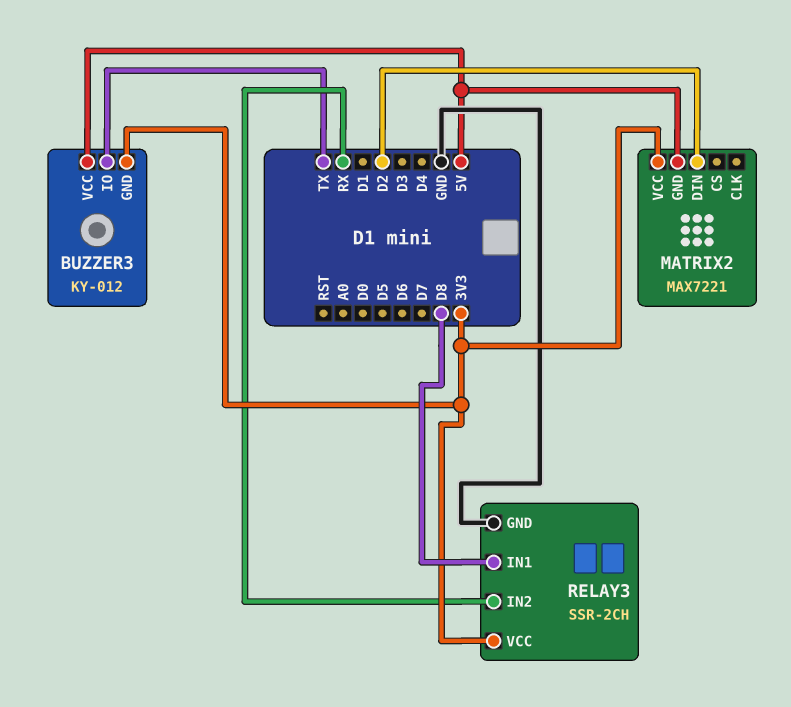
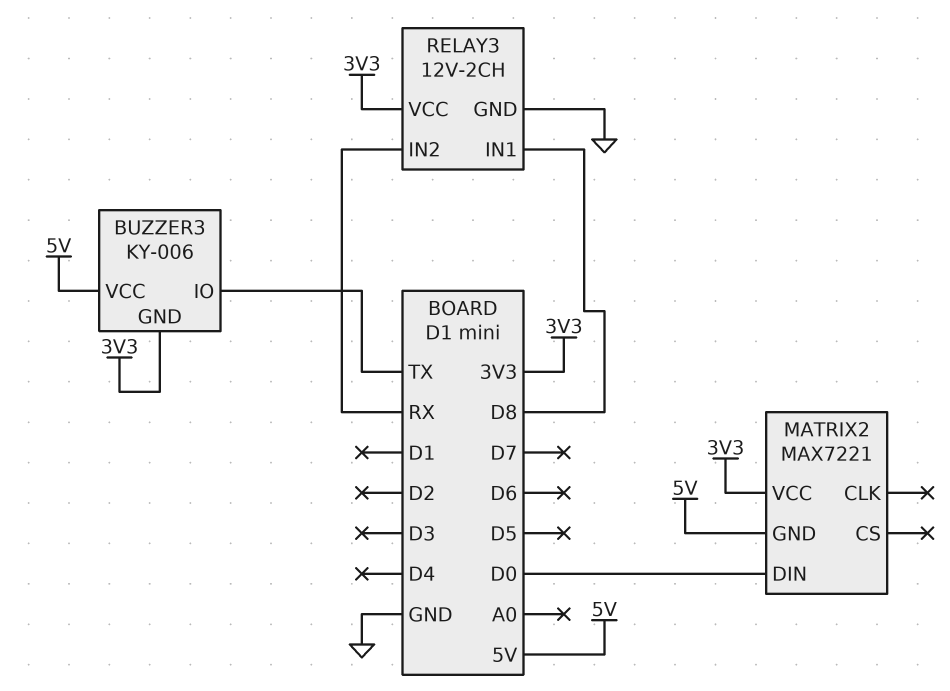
BUZZER3: KY-012 -> KY-006
MATRIX2 pin DIN: D2 -> D0
RELAY3: SSR-2CH -> 12V-2CH

